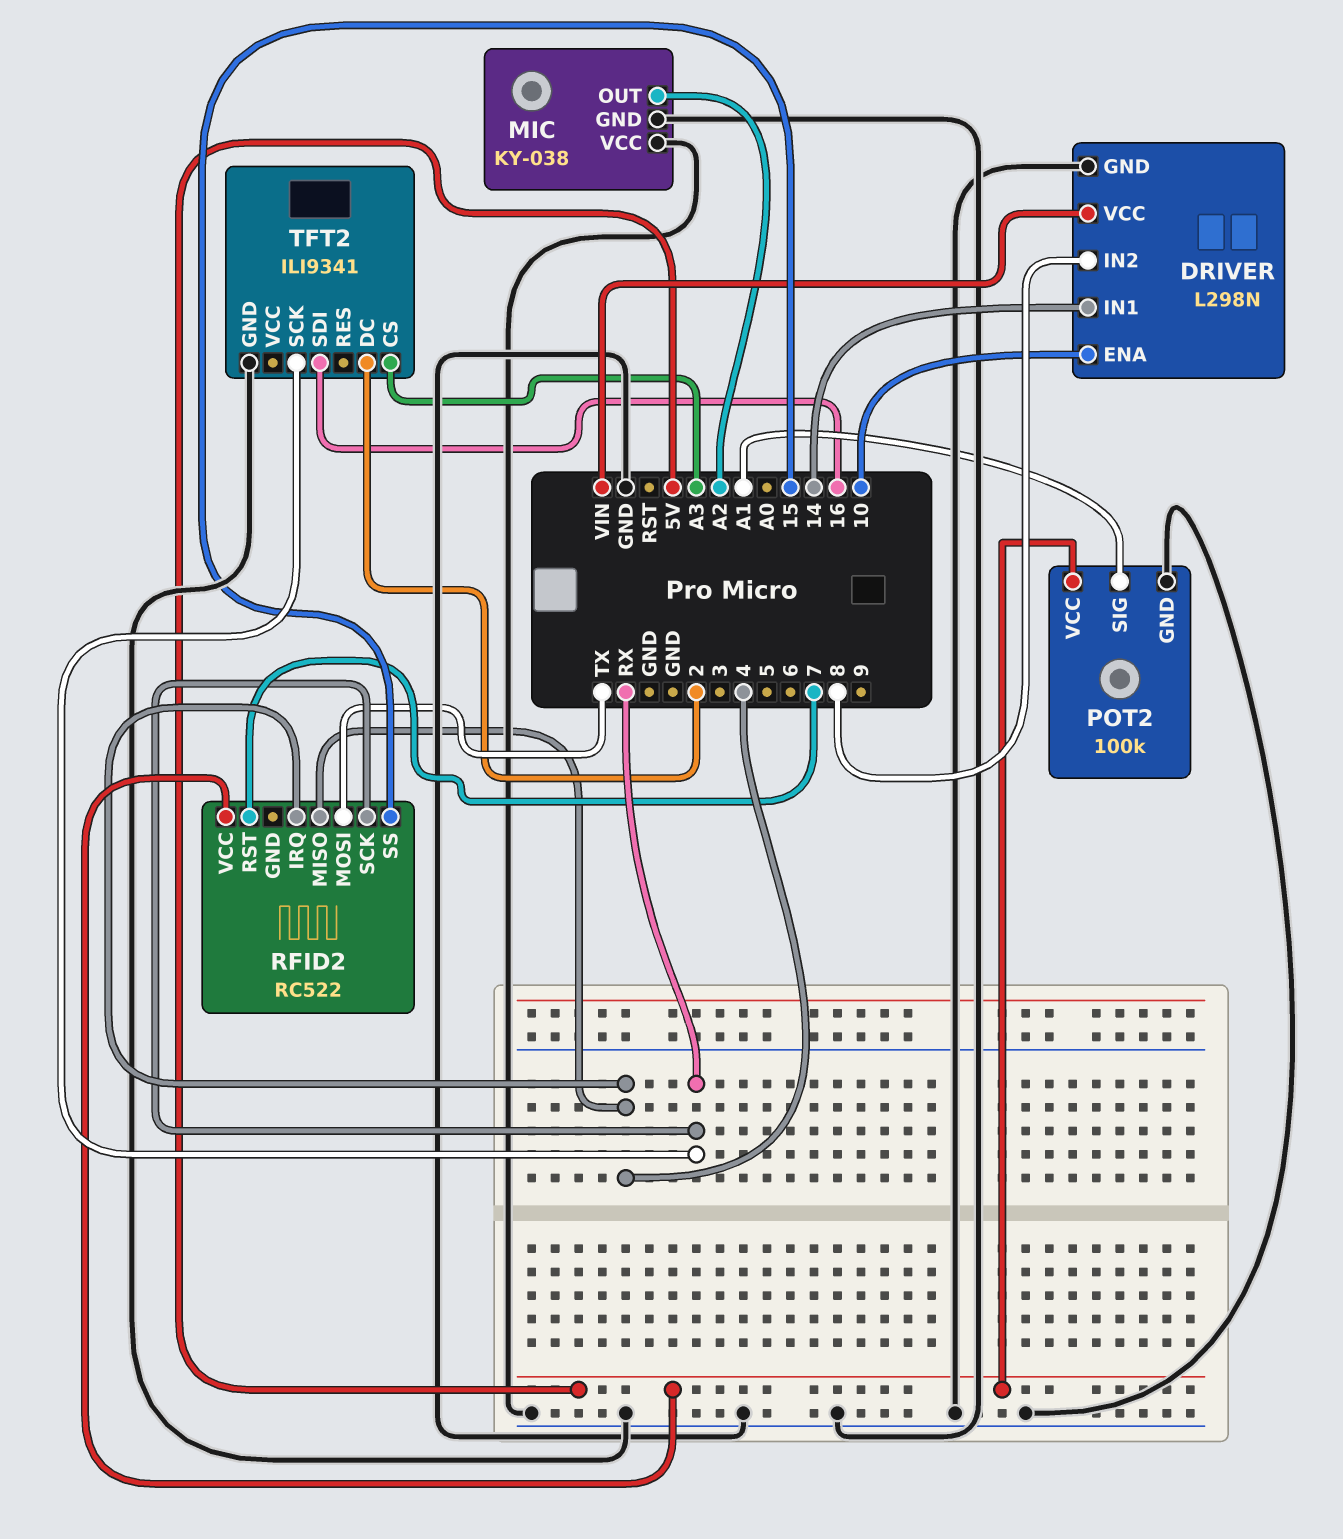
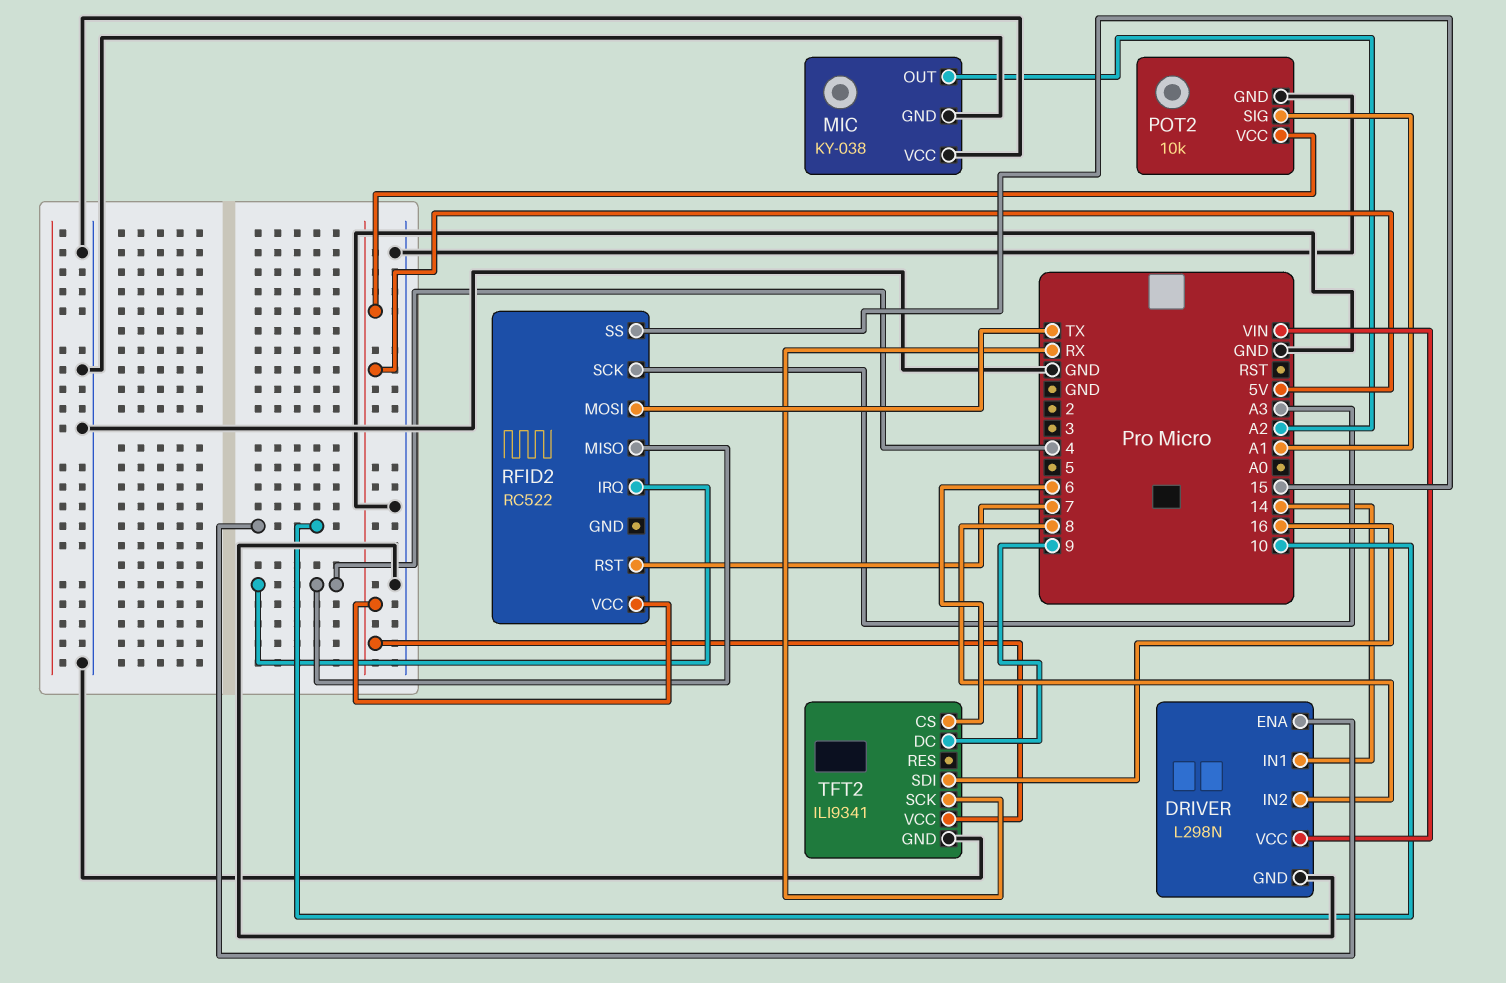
POT2: 100k -> 10k
RFID2 pin SCK: RX -> A3
TFT2 pin CS: A3 -> 6
TFT2 pin DC: 2 -> 9
TFT2 pin VCC: none -> 5V

